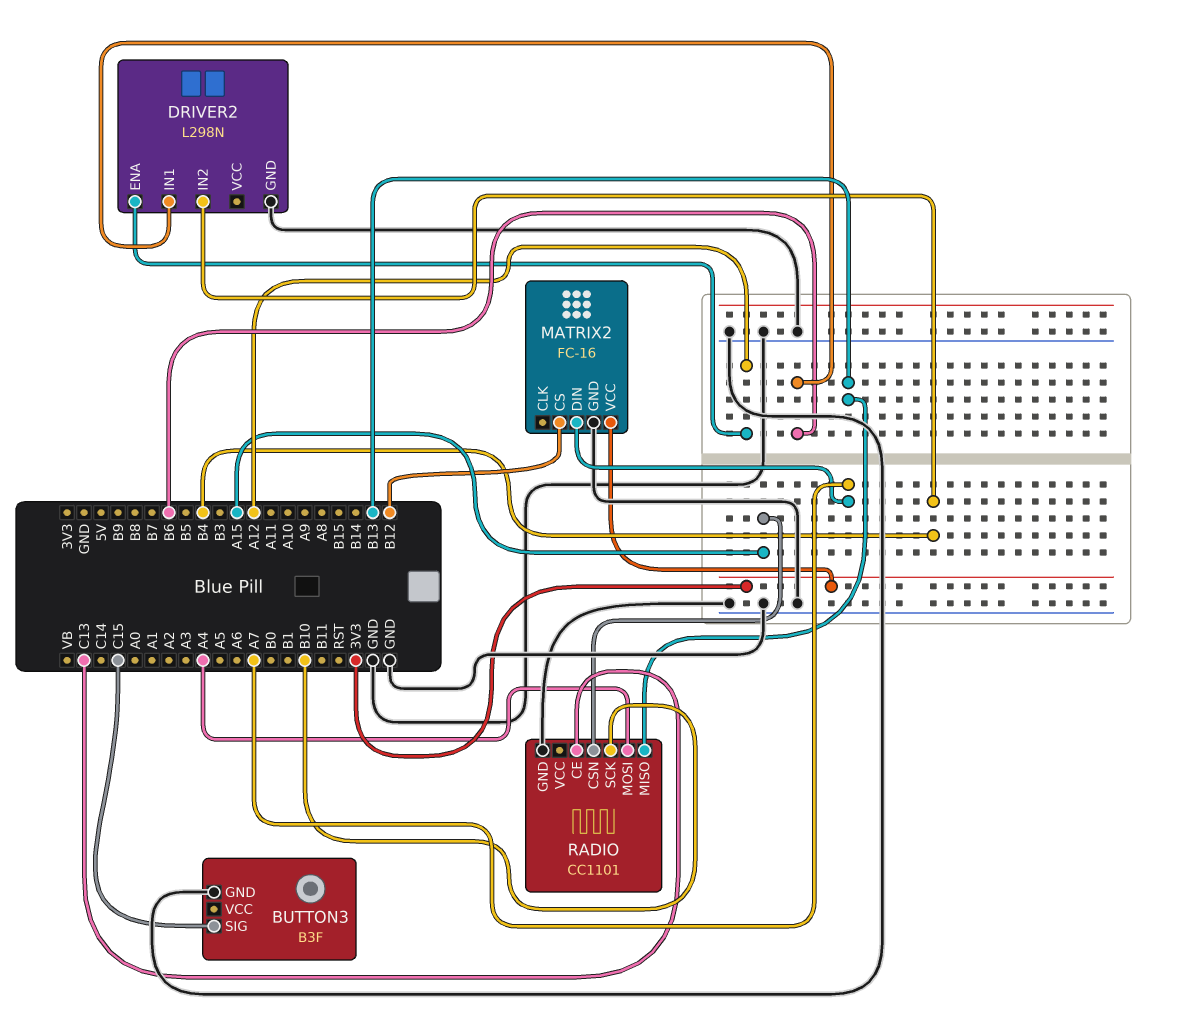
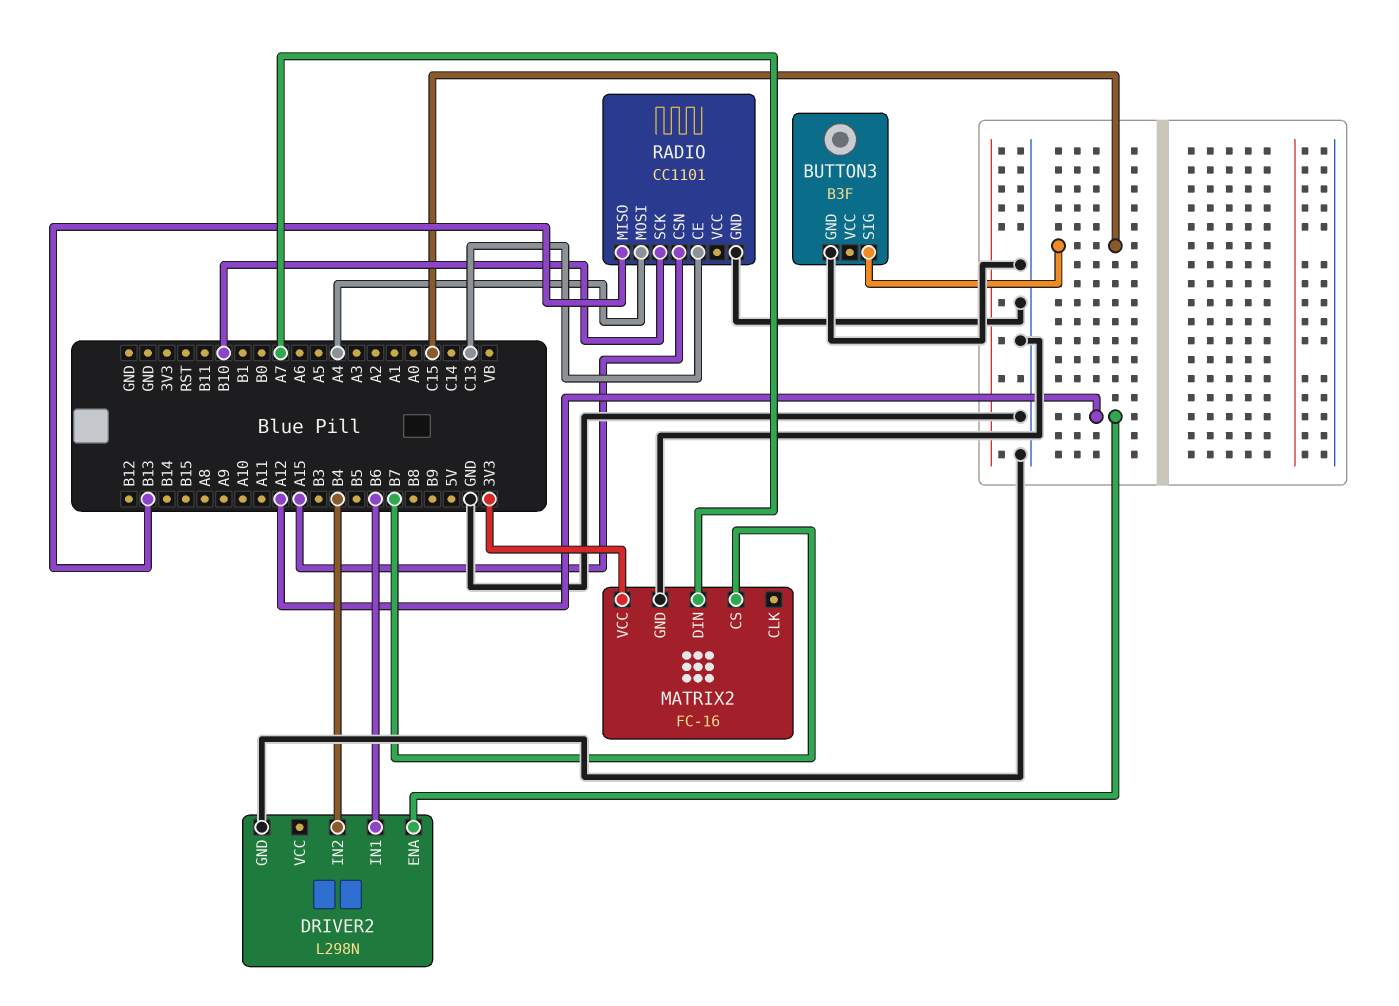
MATRIX2 pin CS: B12 -> B7

